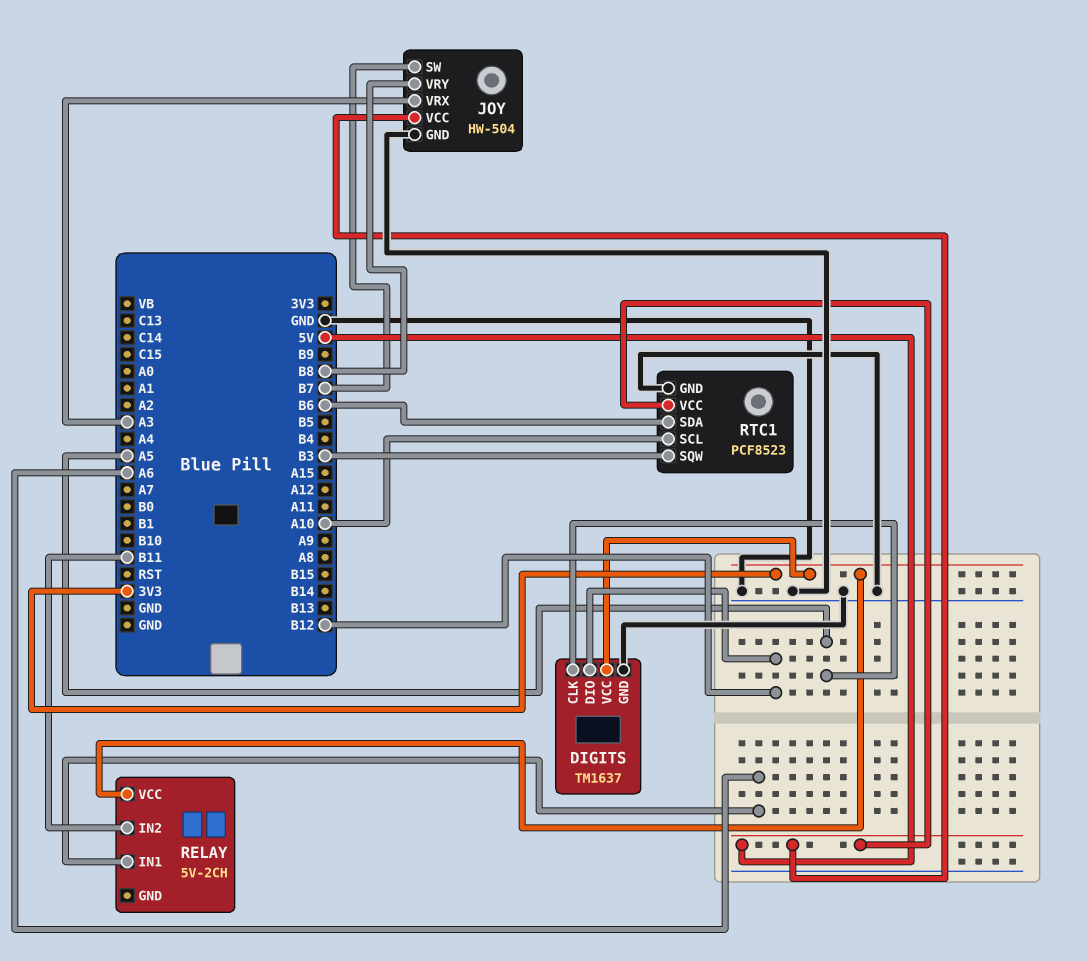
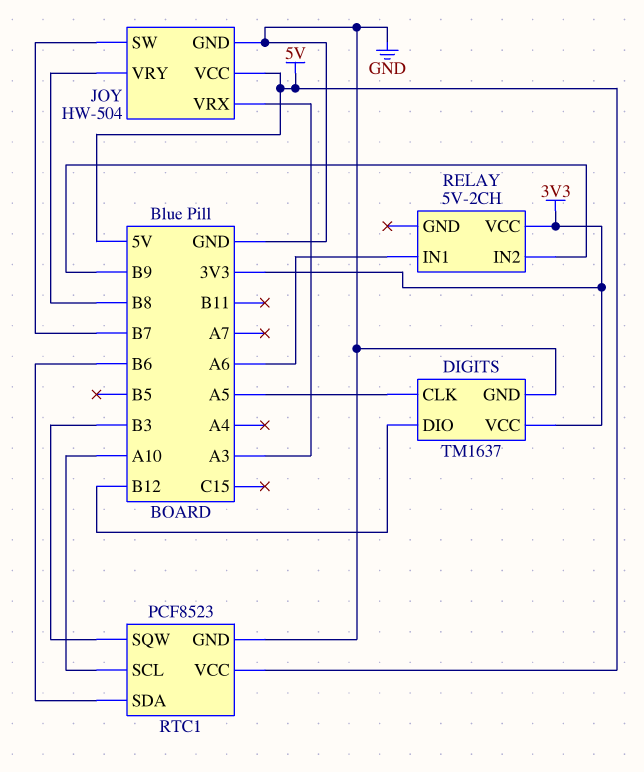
RELAY pin IN2: B11 -> B9

